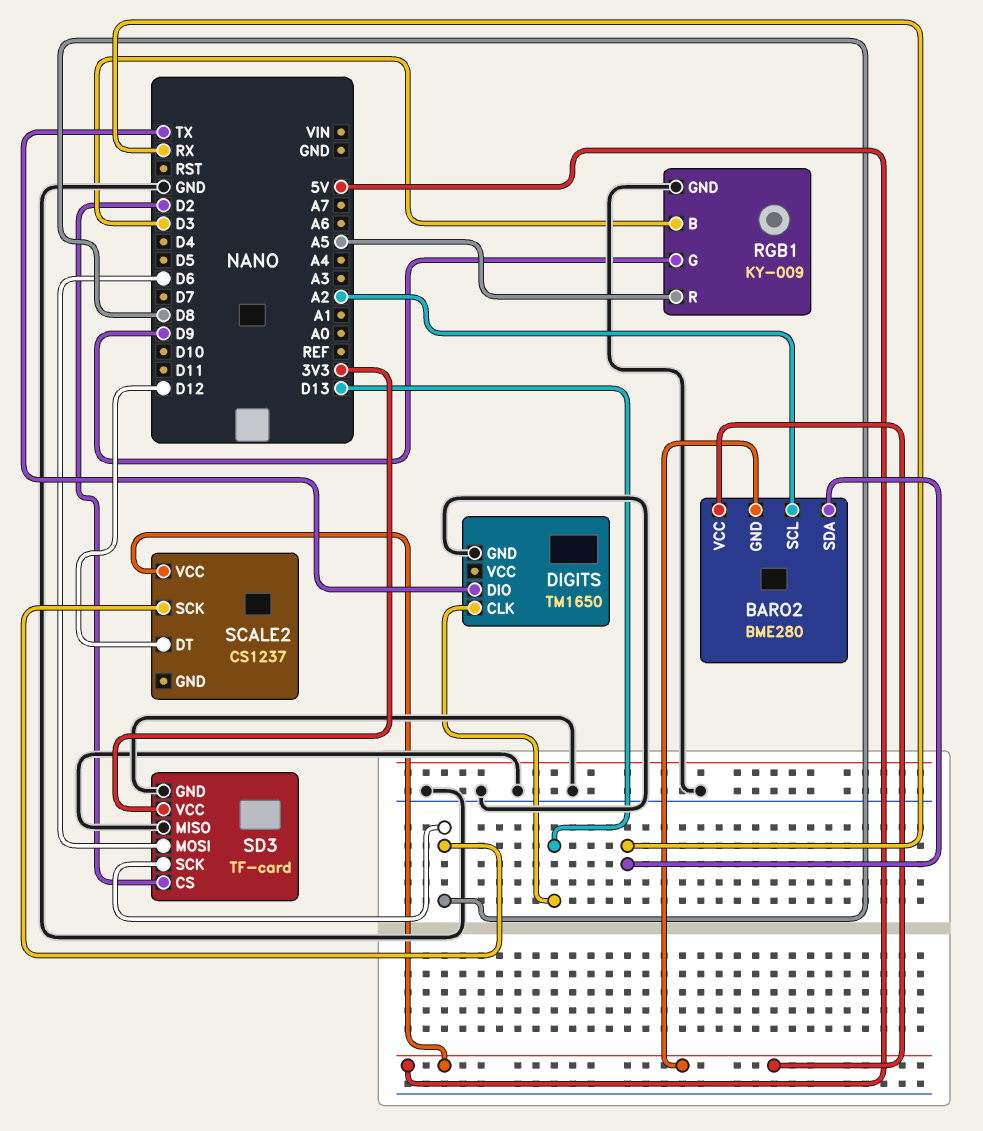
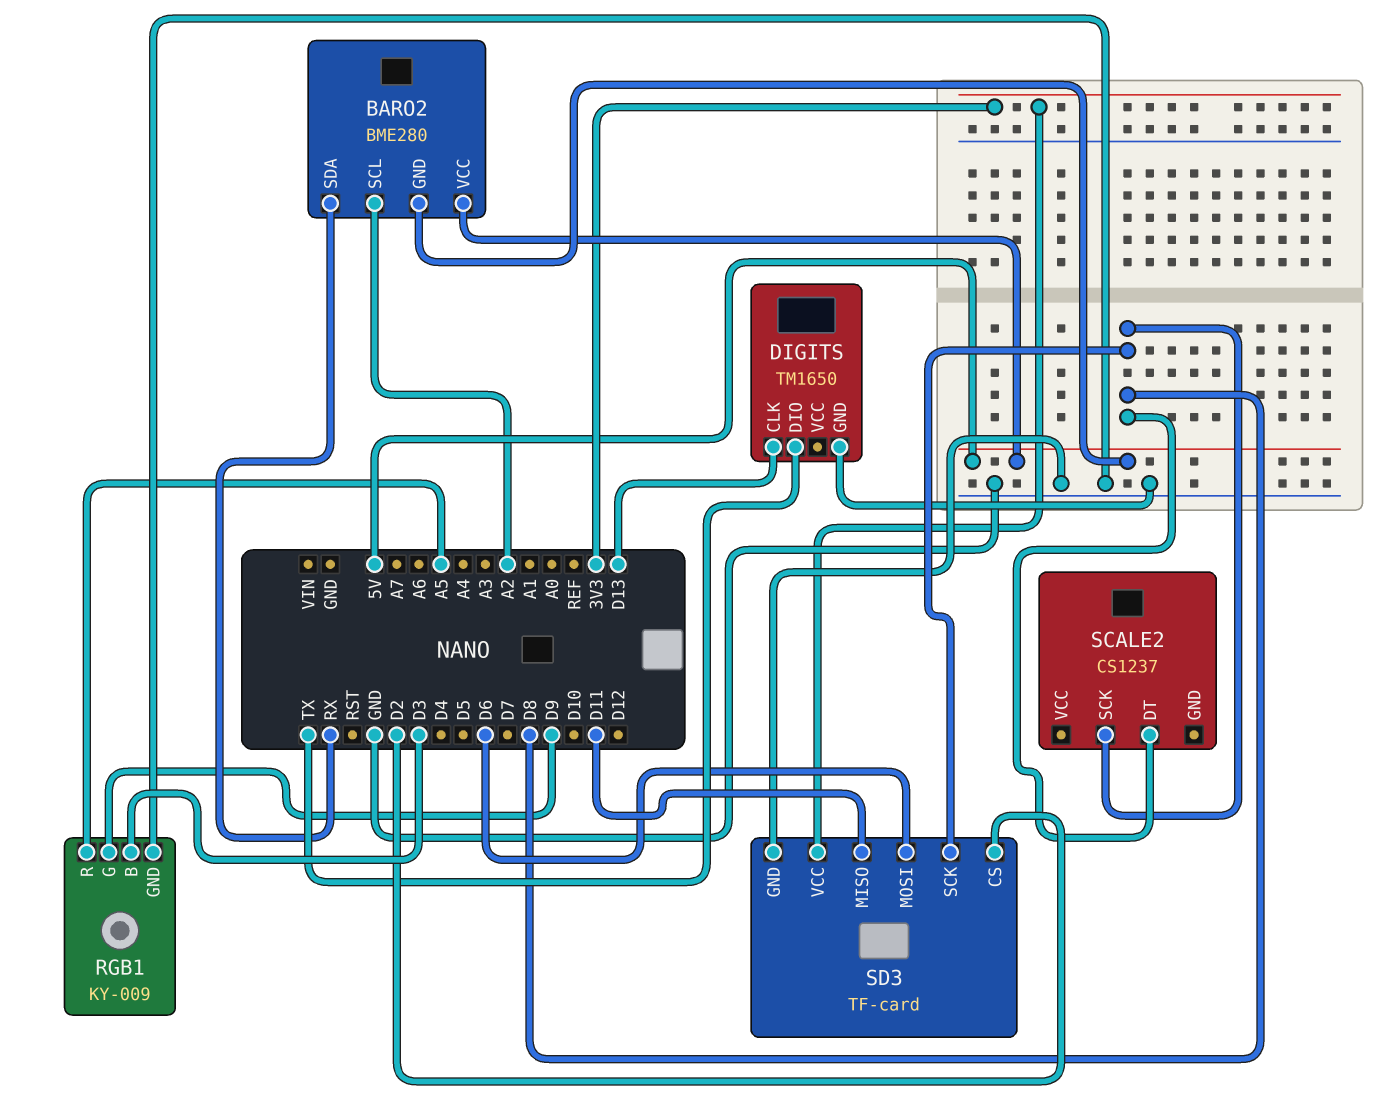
SCALE2 pin DT: D12 -> D8
SCALE2 pin VCC: 5V -> none
SD3 pin MISO: GND -> D11

